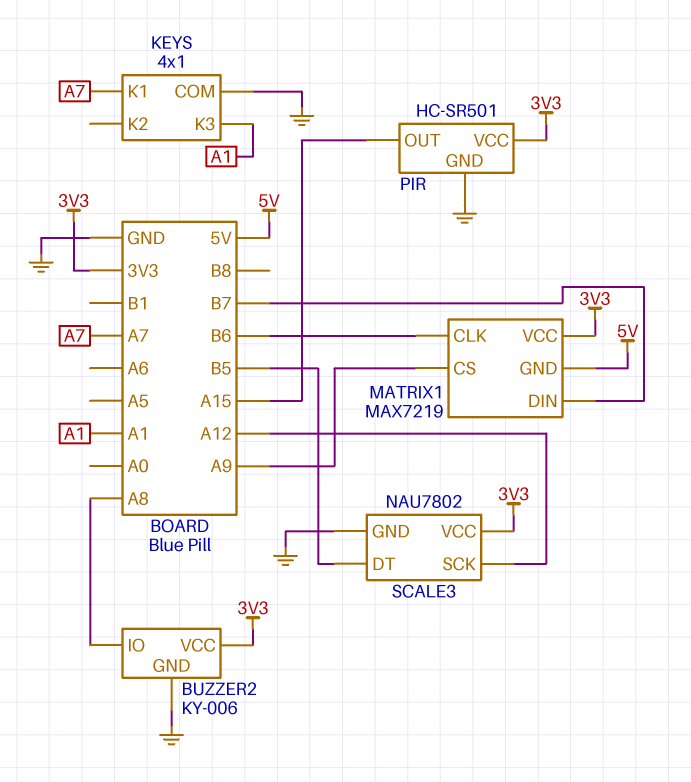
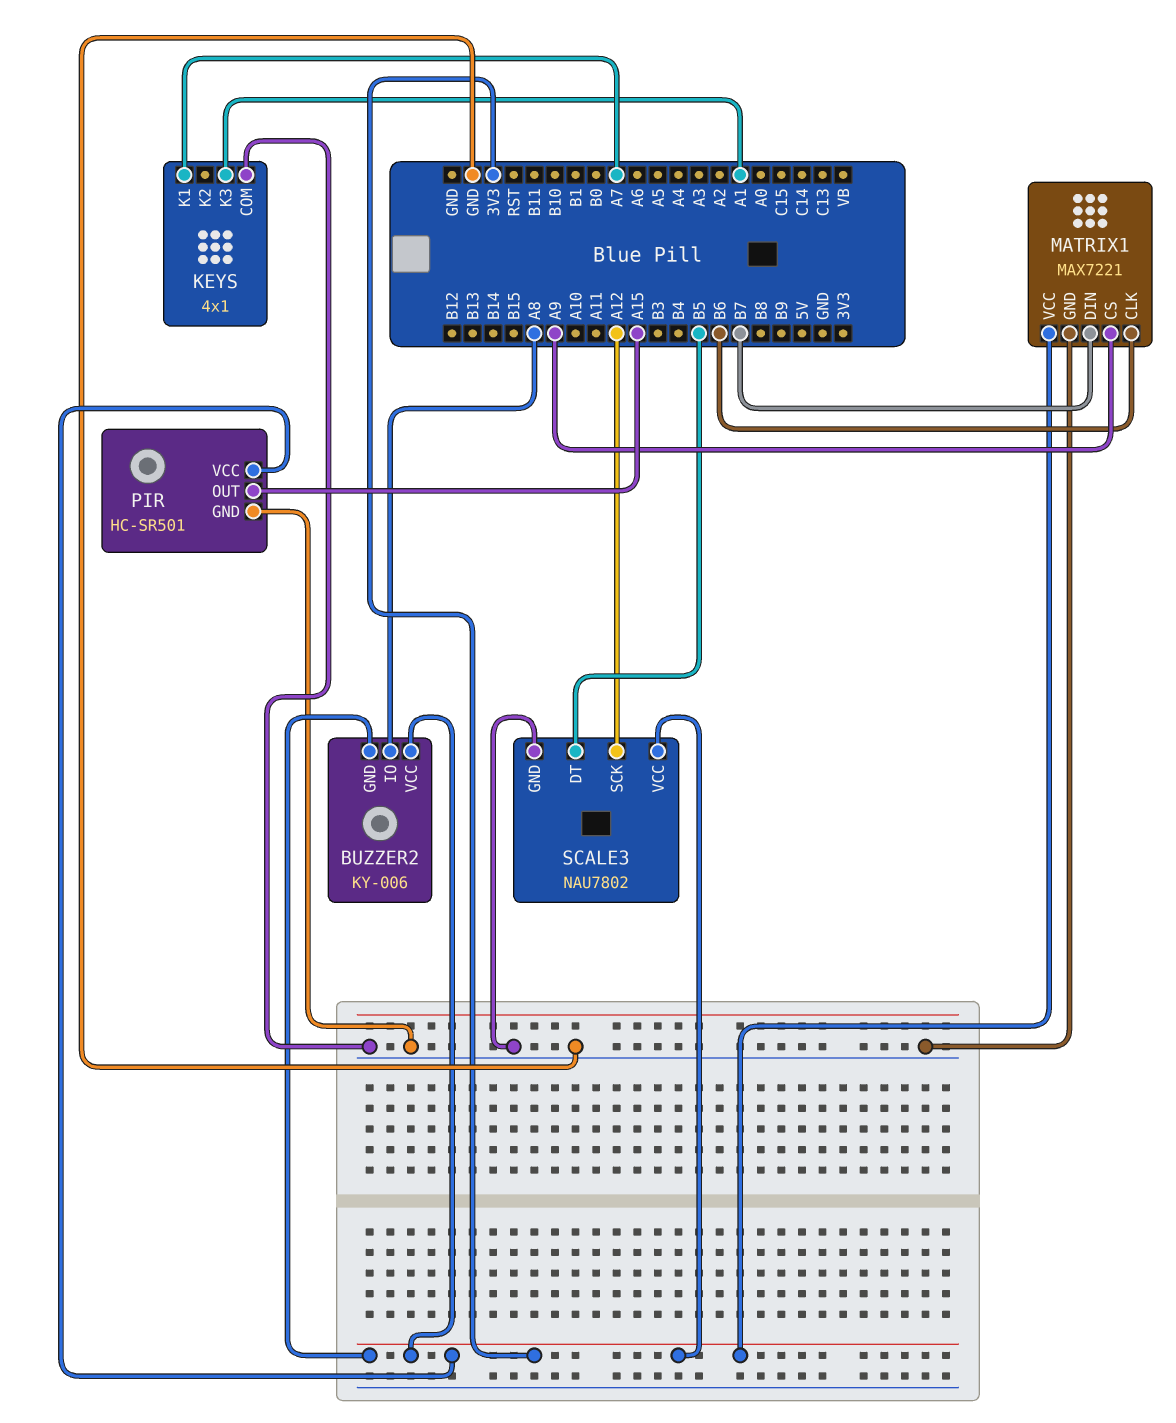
BUZZER2 pin GND: GND -> 3V3
MATRIX1: MAX7219 -> MAX7221
MATRIX1 pin GND: 5V -> GND

